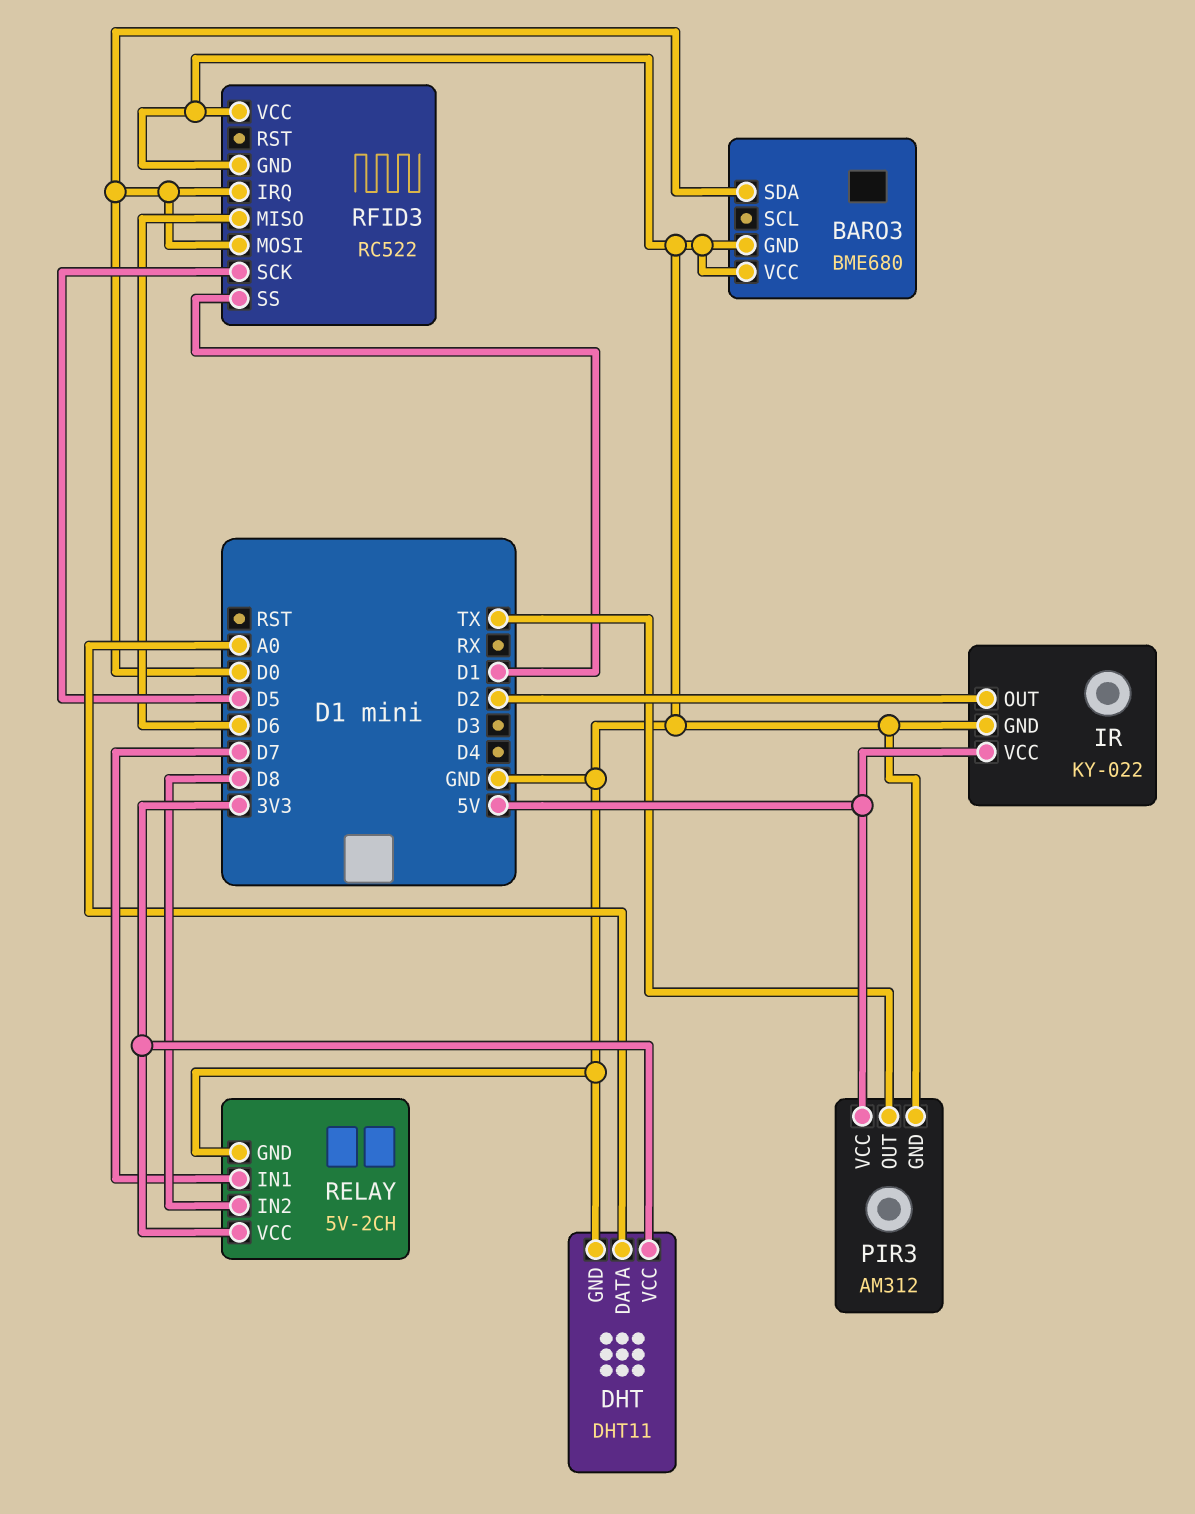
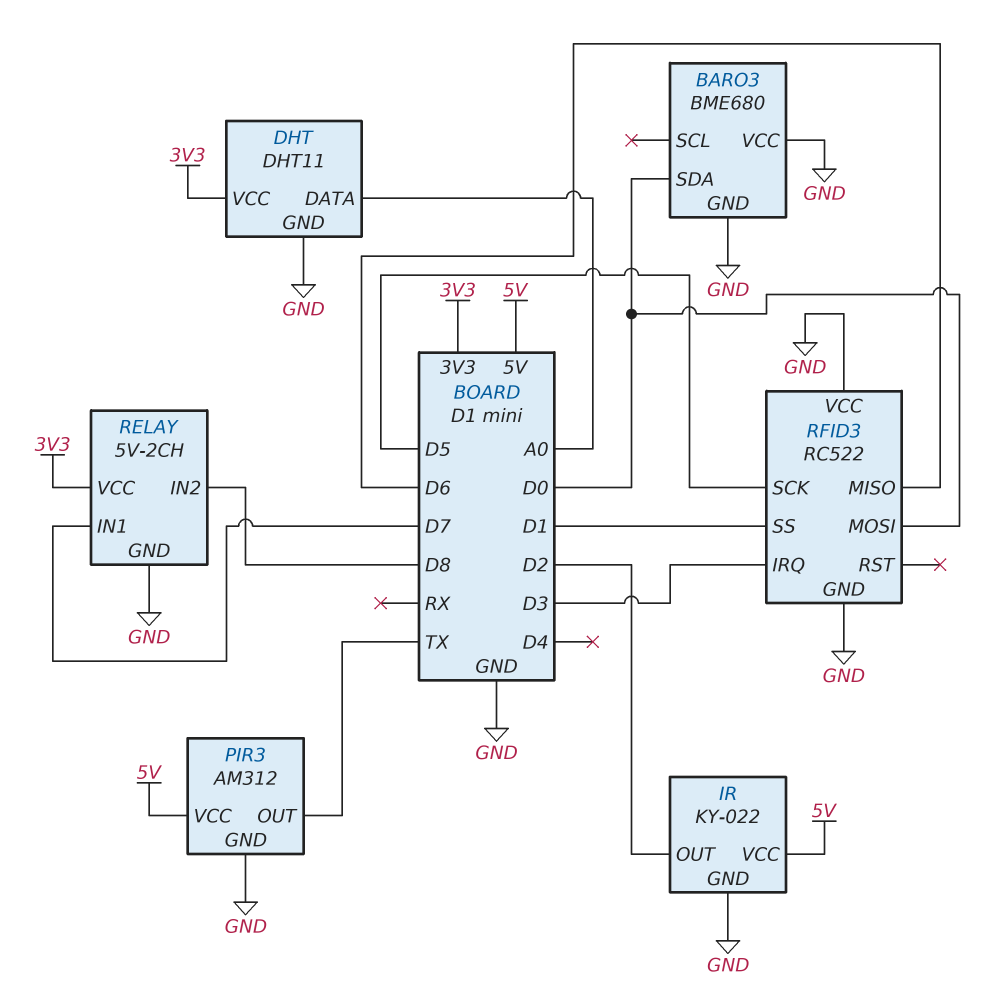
RFID3 pin IRQ: D0 -> D3

